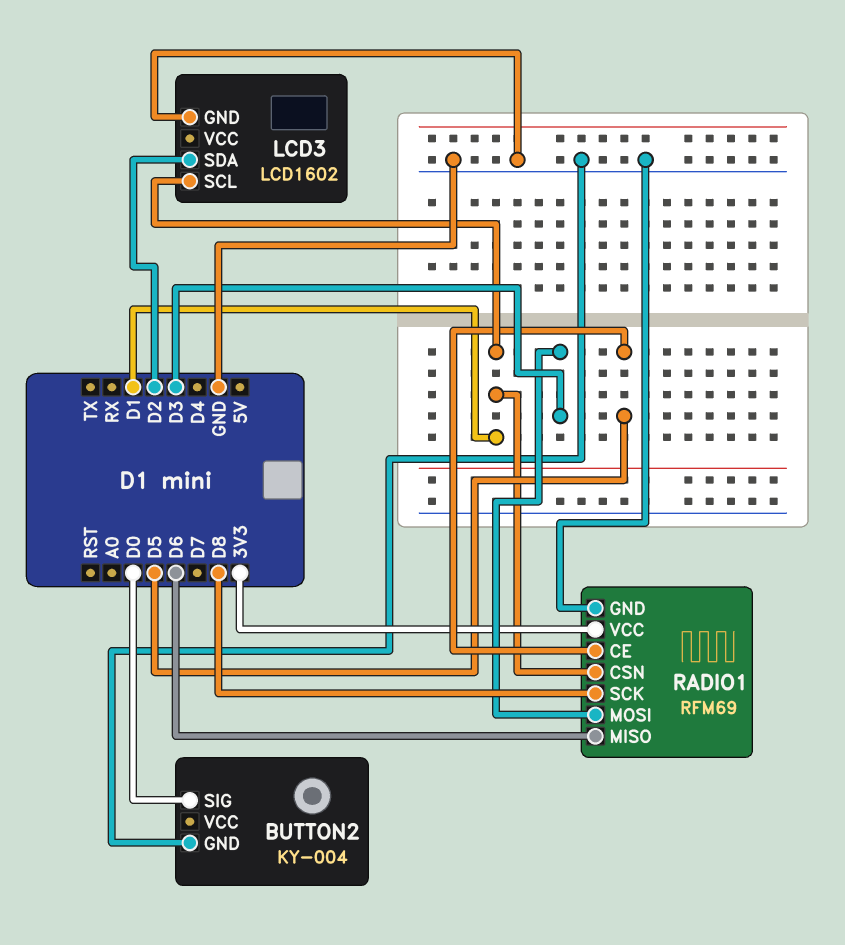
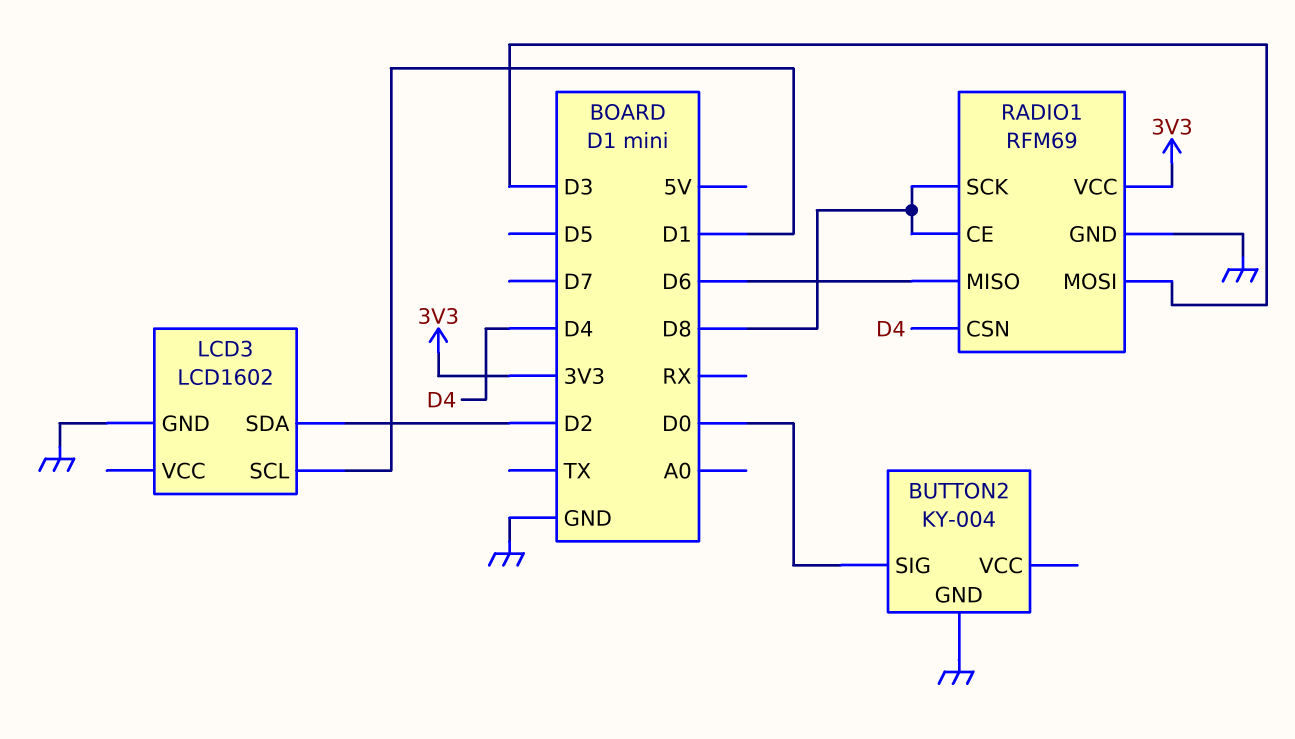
RADIO1 pin CE: D5 -> D8
RADIO1 pin CSN: D1 -> D4

